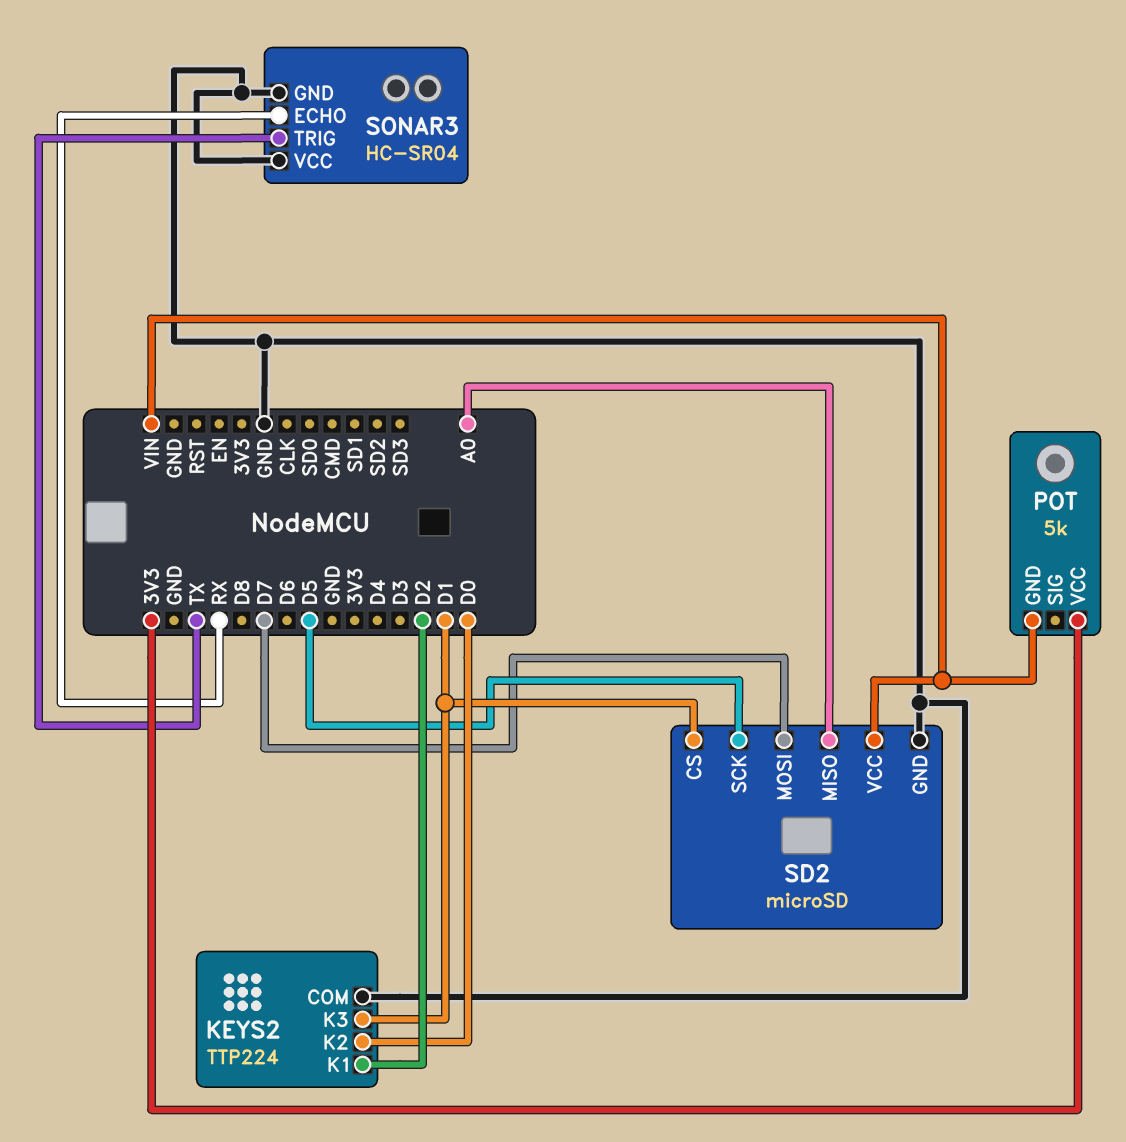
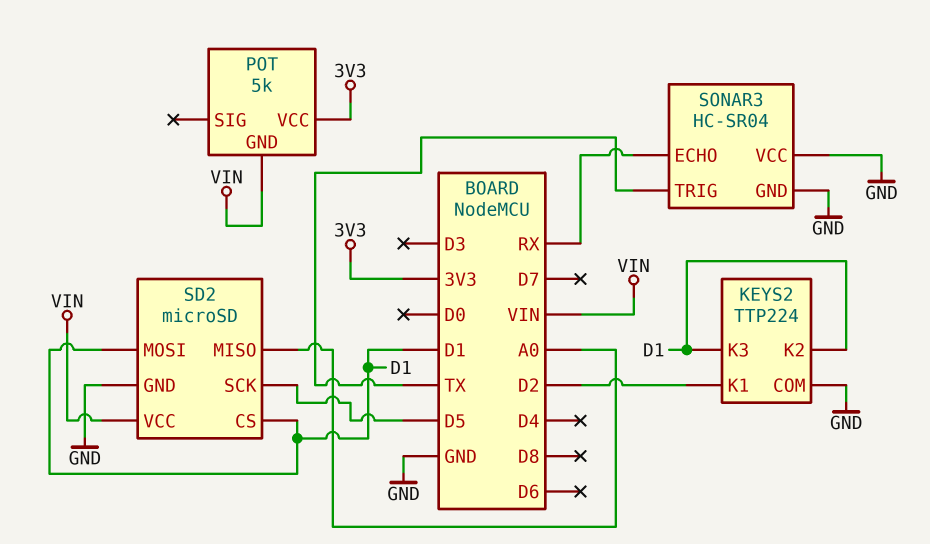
KEYS2 pin K2: D0 -> D1
SD2 pin MOSI: D7 -> D1

